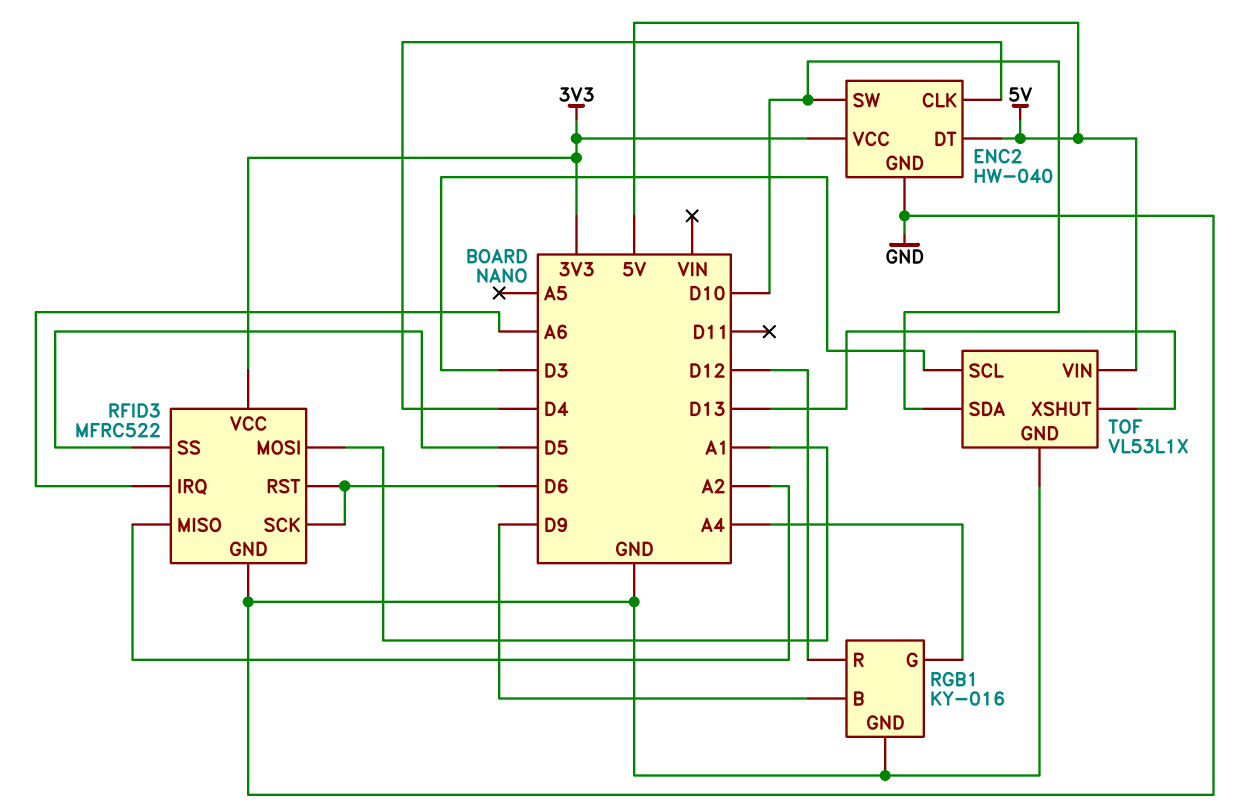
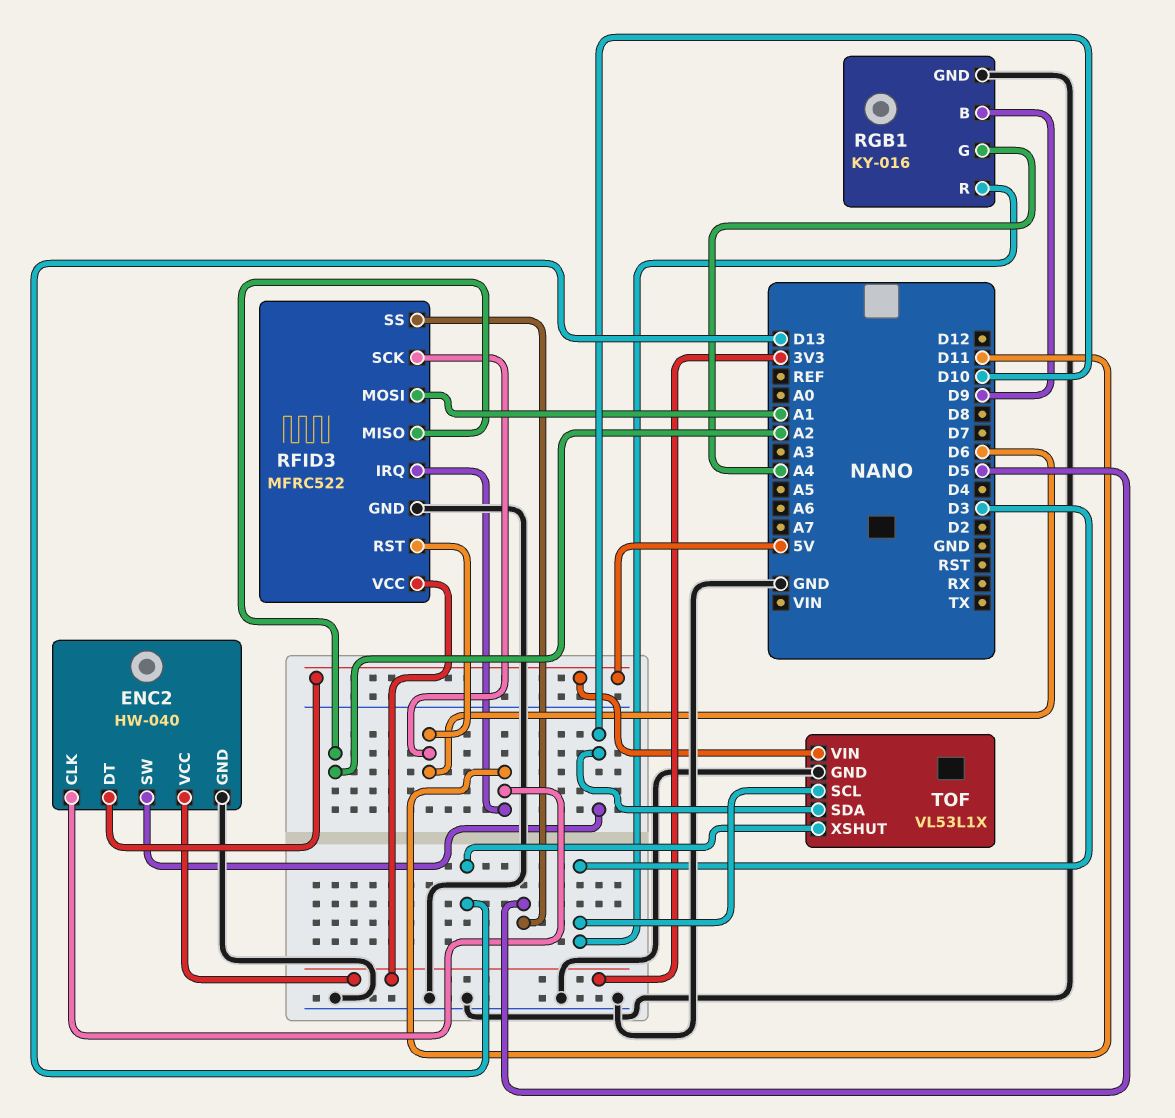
ENC2 pin CLK: D4 -> D11
RFID3 pin IRQ: A6 -> D11
RGB1 pin R: D12 -> D3

